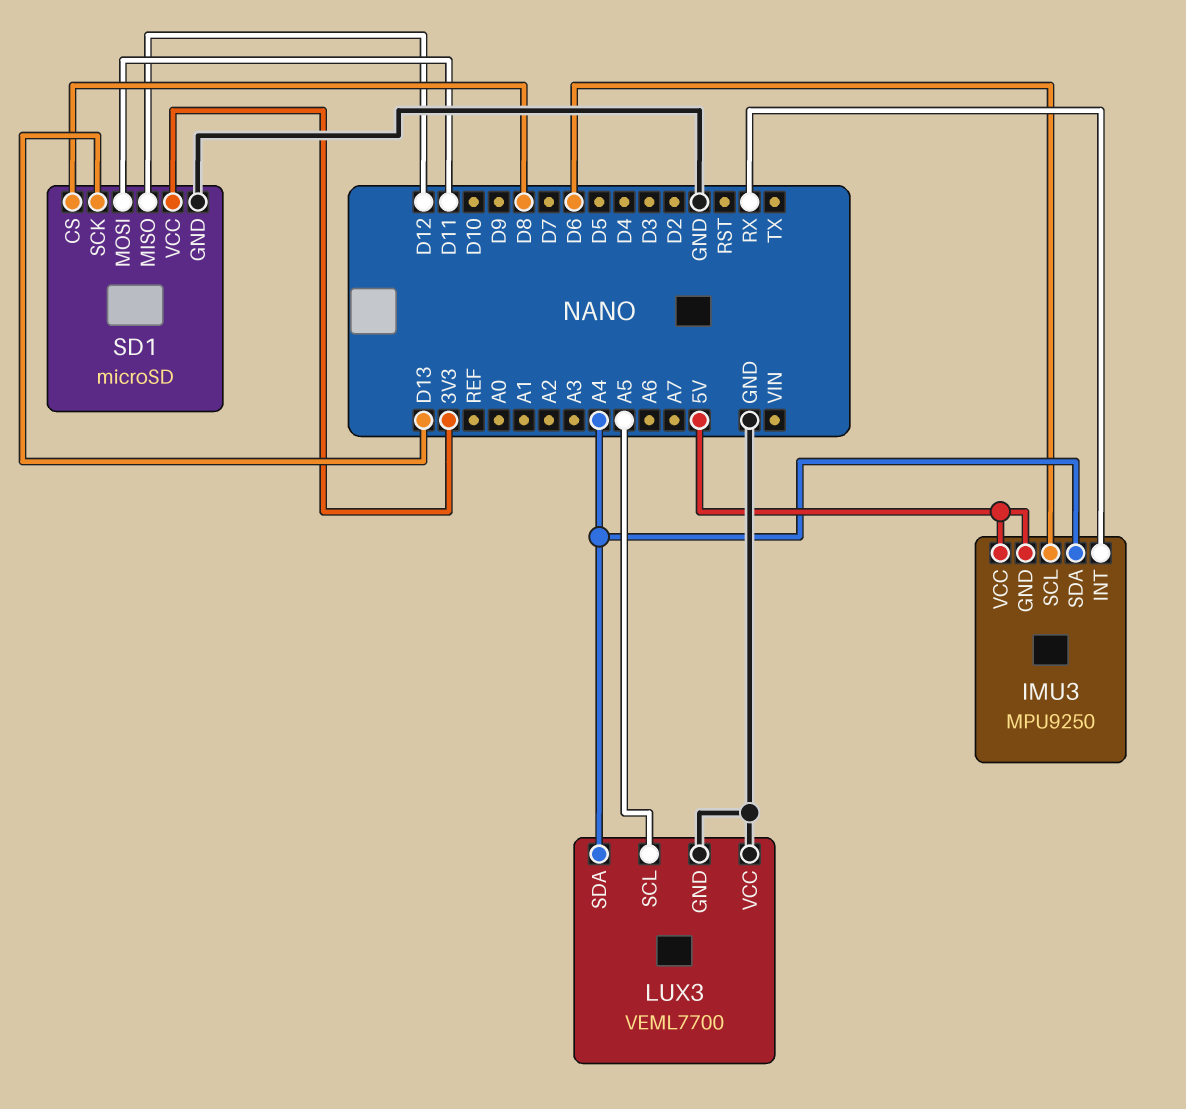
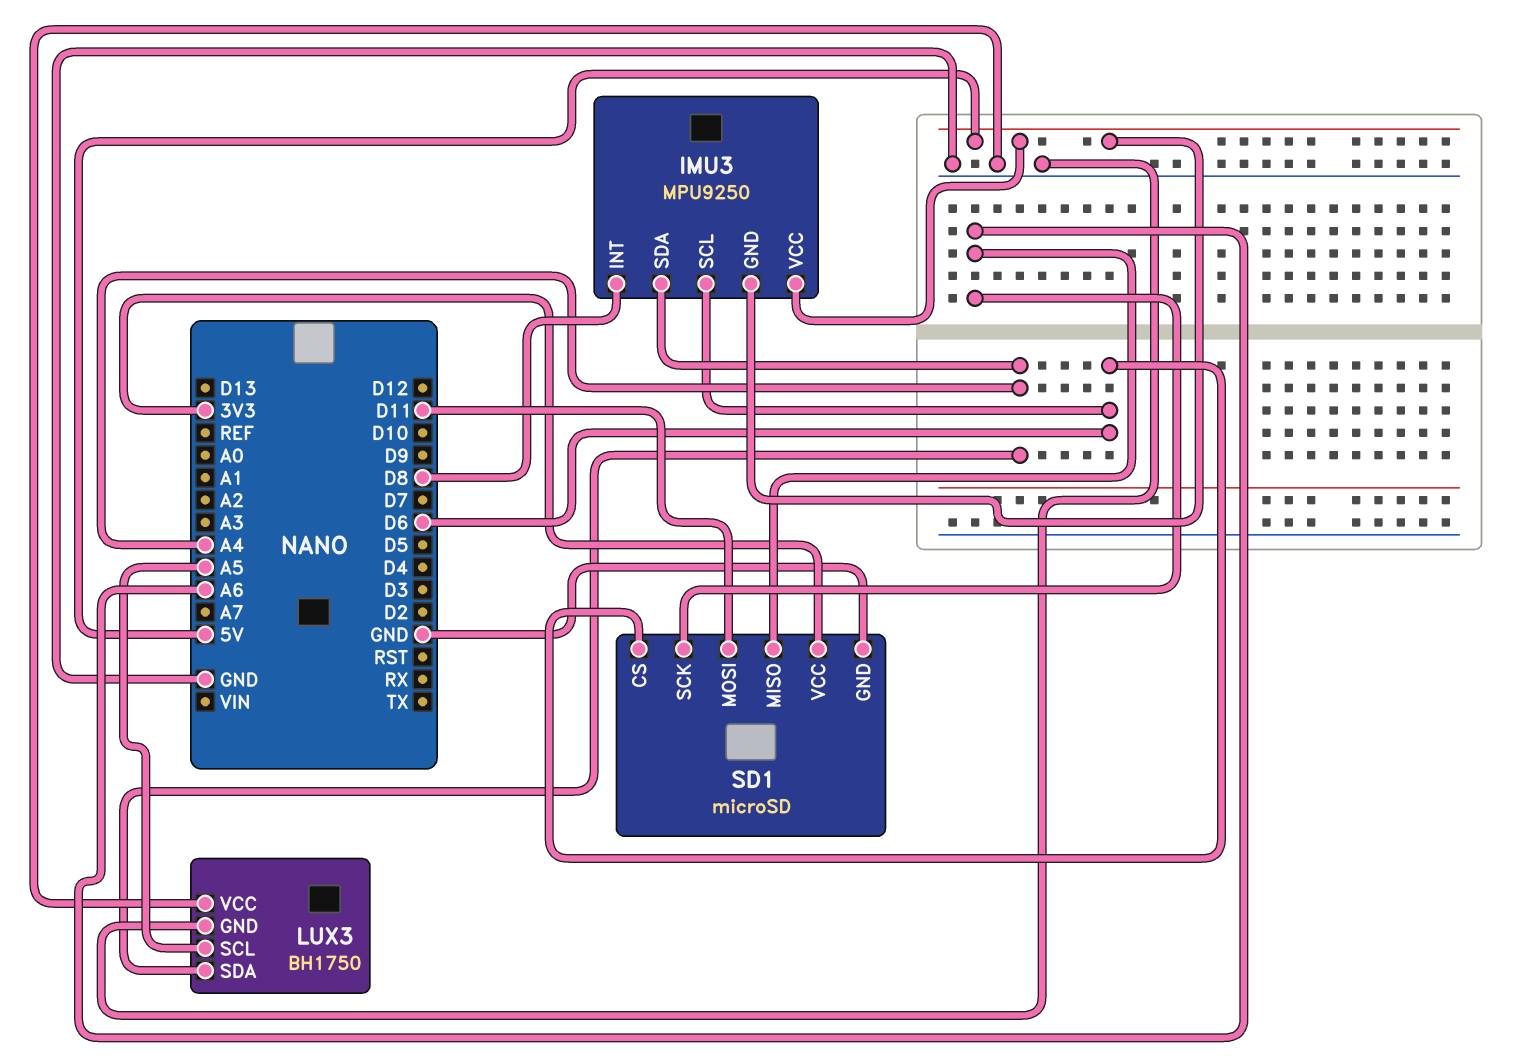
IMU3 pin INT: RX -> D8
LUX3: VEML7700 -> BH1750
SD1 pin CS: D8 -> D6
SD1 pin MISO: D12 -> A6
SD1 pin SCK: D13 -> A6

